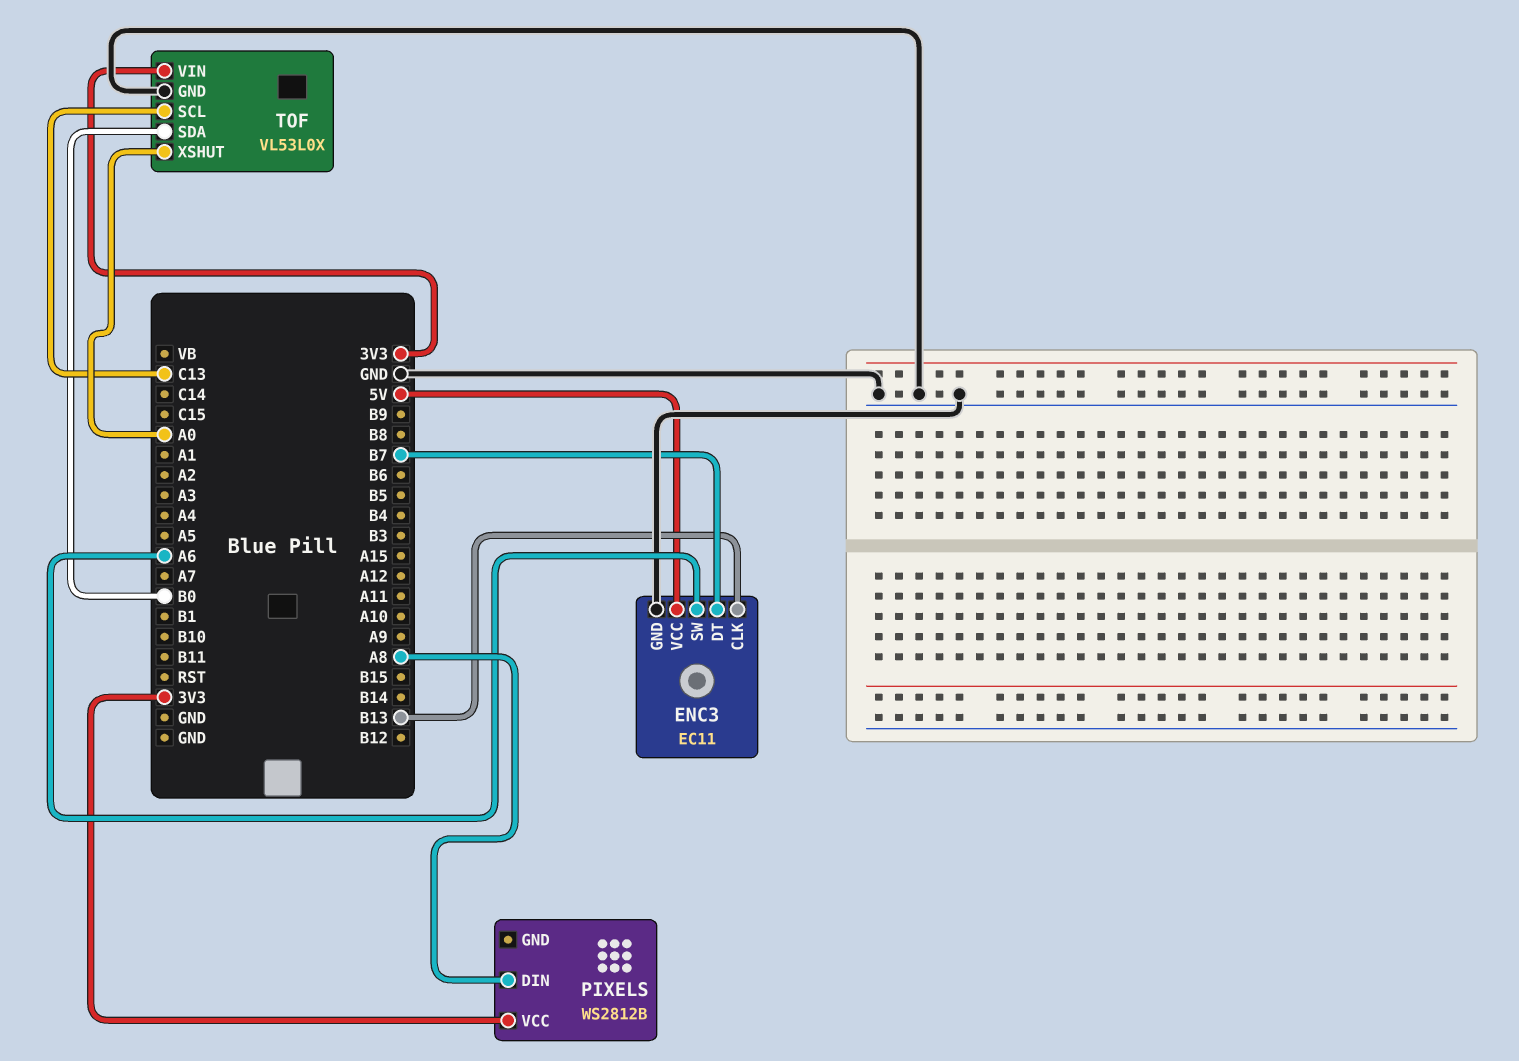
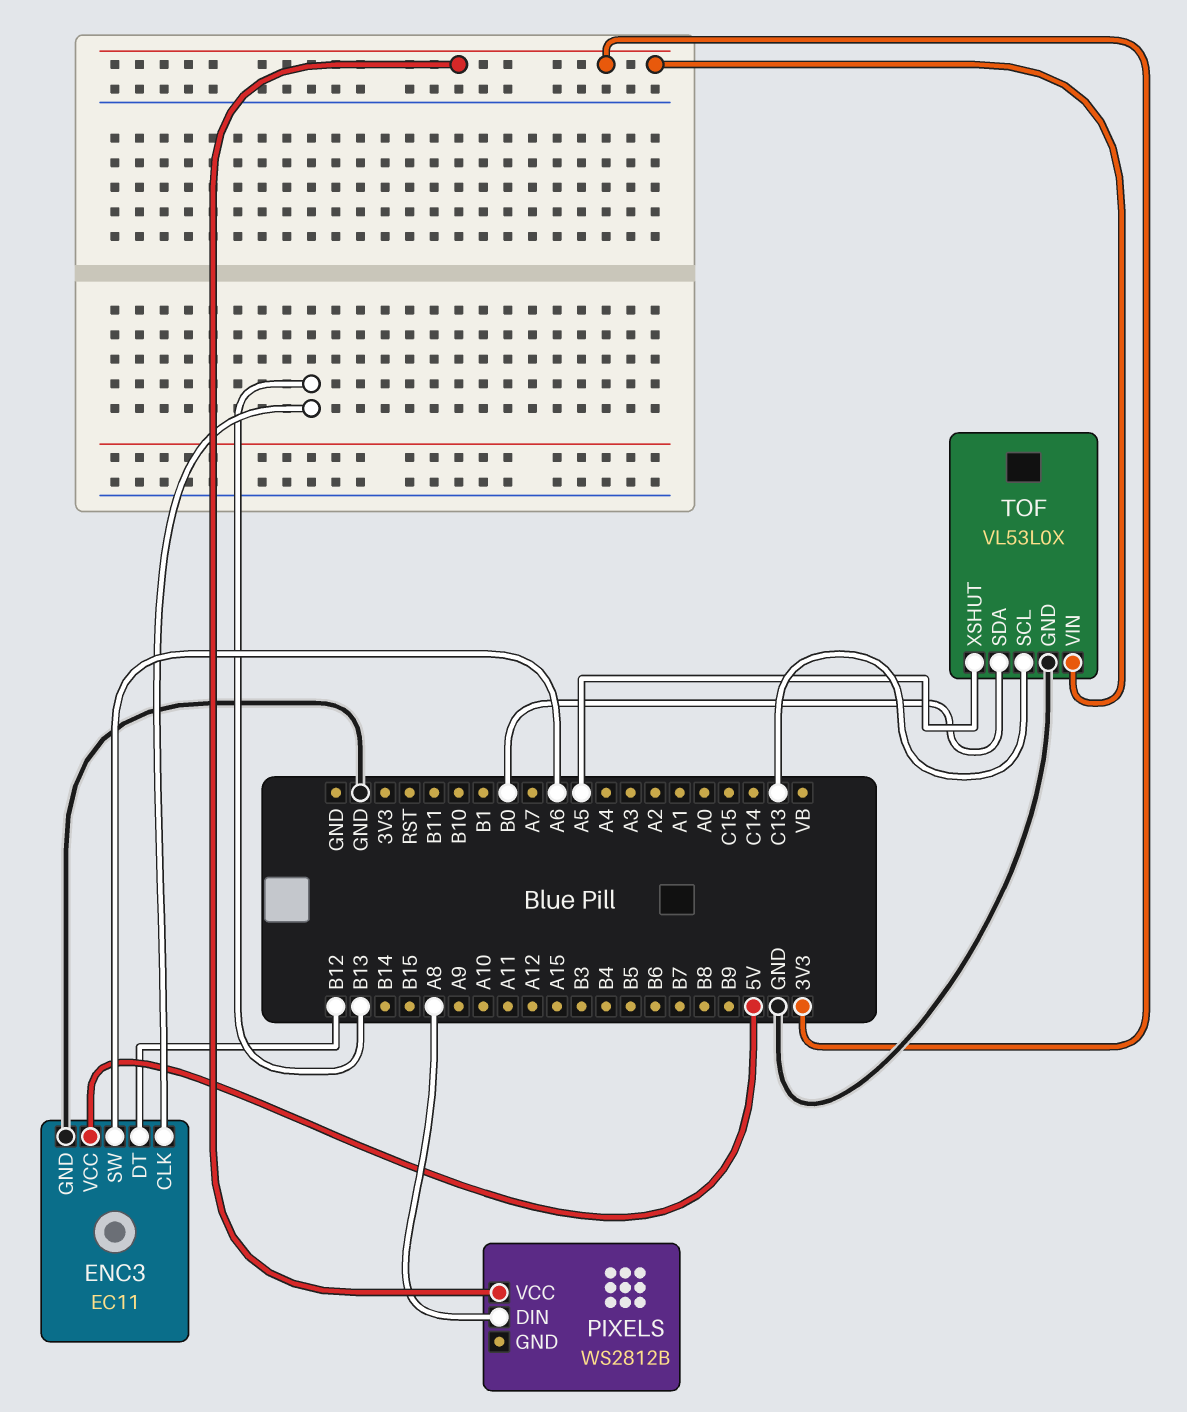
ENC3 pin DT: B7 -> B12
TOF pin XSHUT: A0 -> A5

